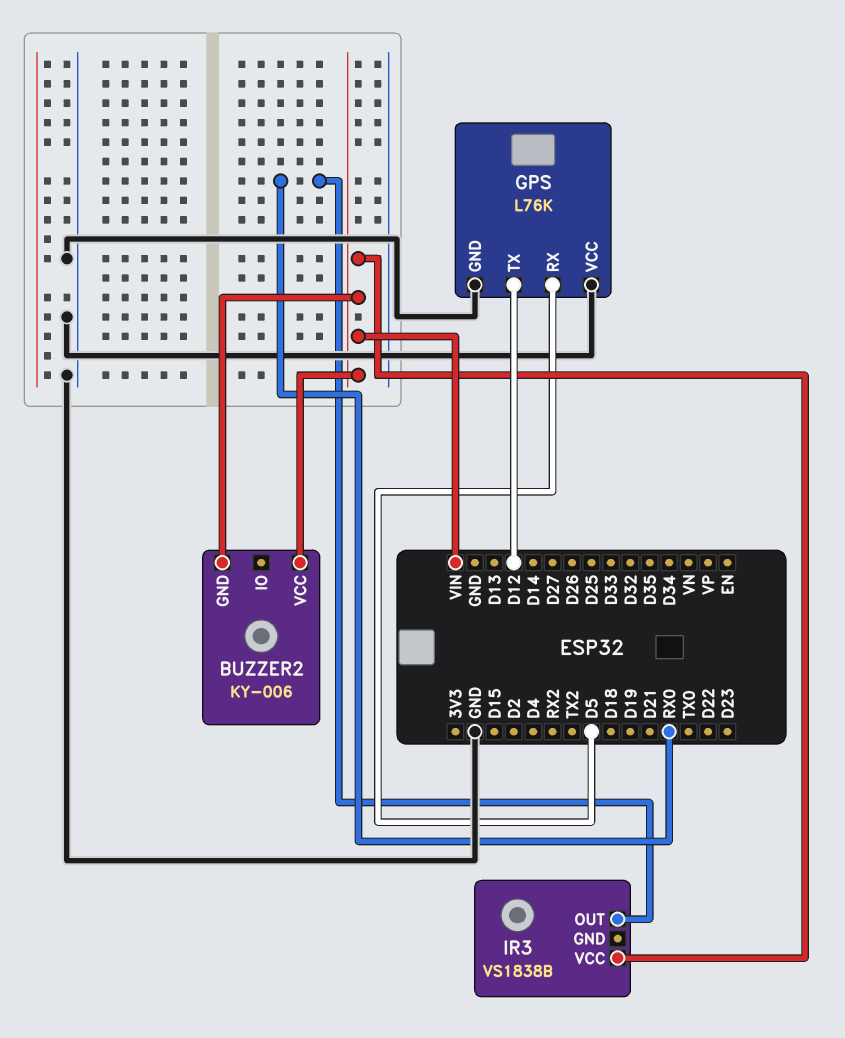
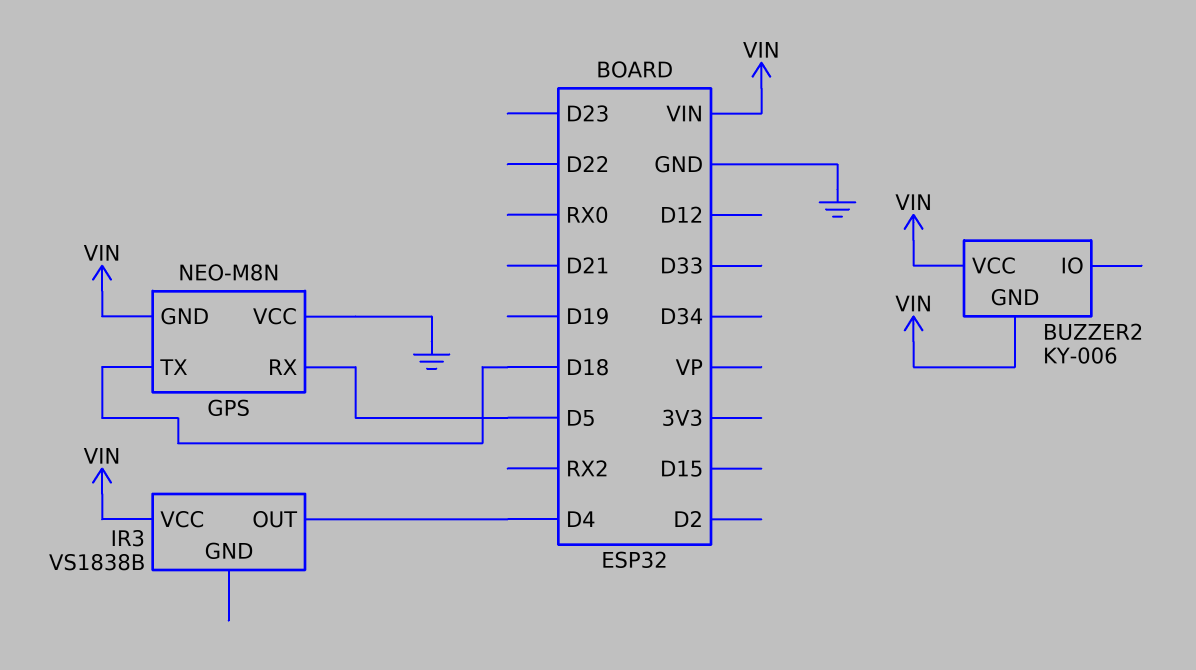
GPS: L76K -> NEO-M8N
GPS pin GND: GND -> VIN
GPS pin TX: D12 -> D18
IR3 pin OUT: RX0 -> D4

